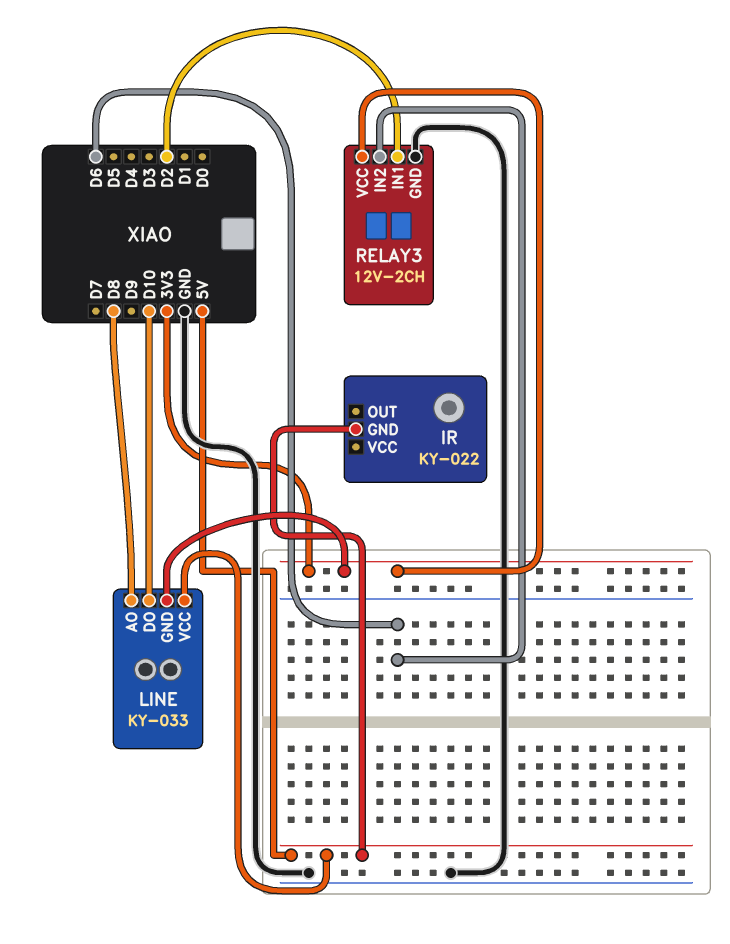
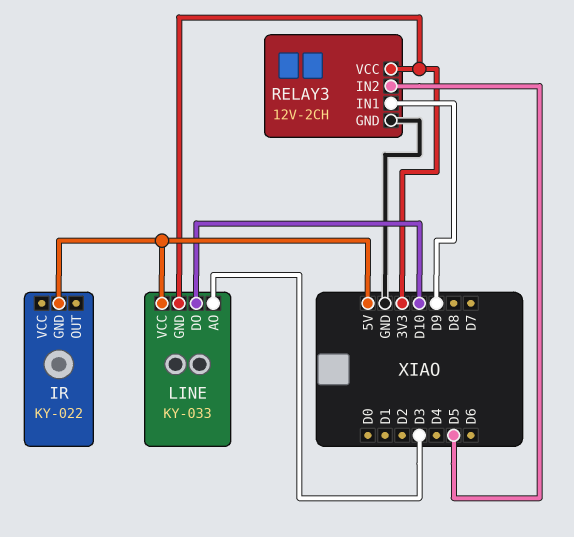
LINE pin AO: D8 -> D3
RELAY3 pin IN1: D2 -> D9
RELAY3 pin IN2: D6 -> D5

